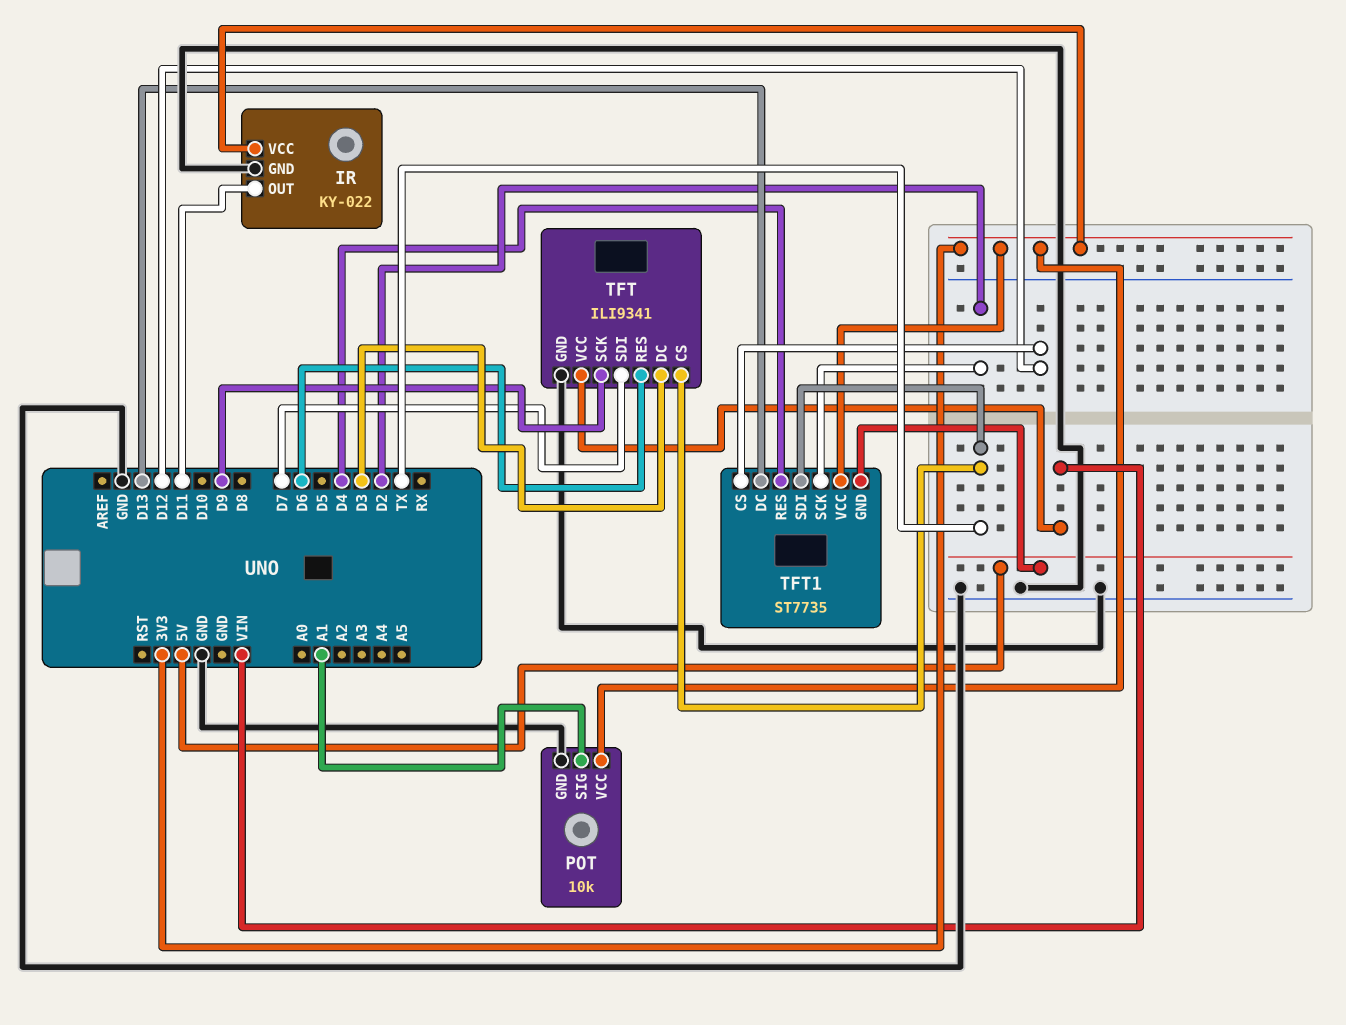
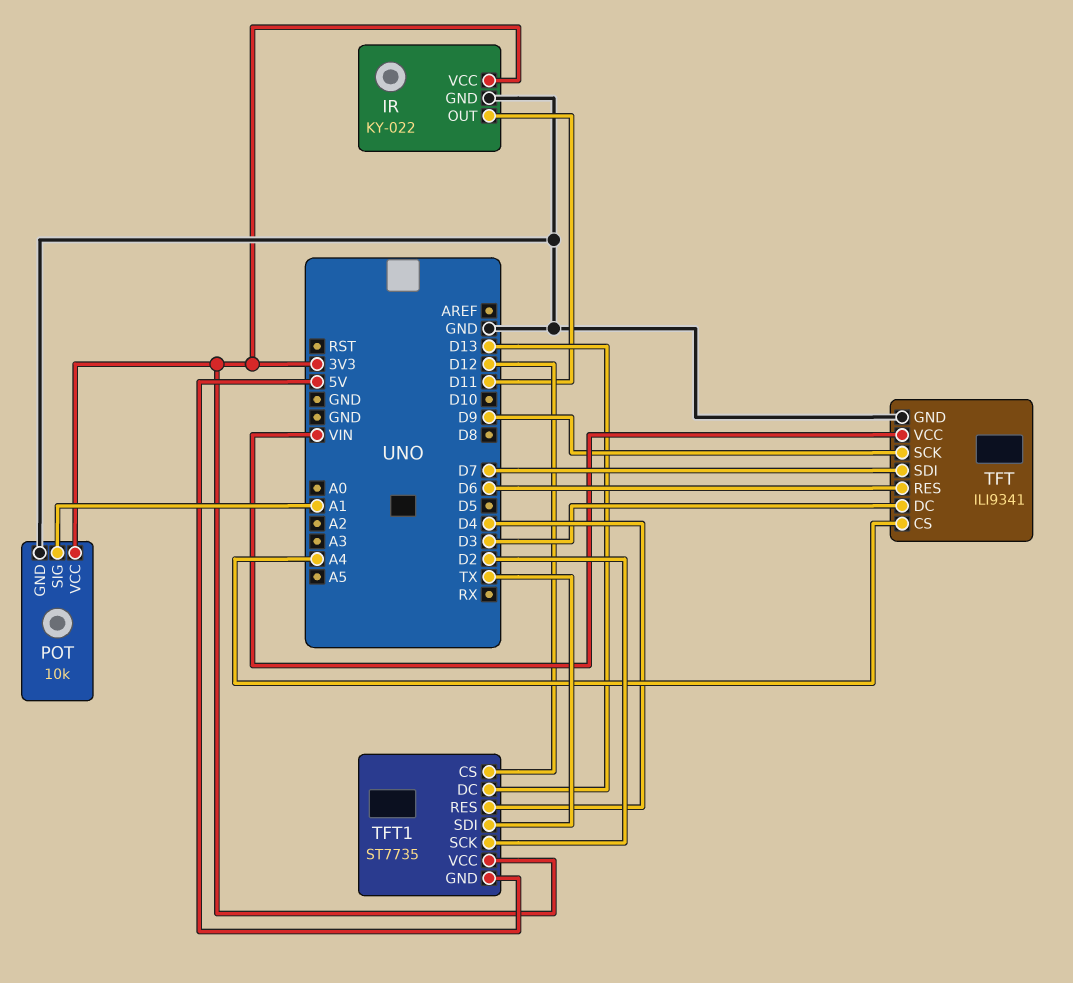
TFT pin CS: TX -> A4

